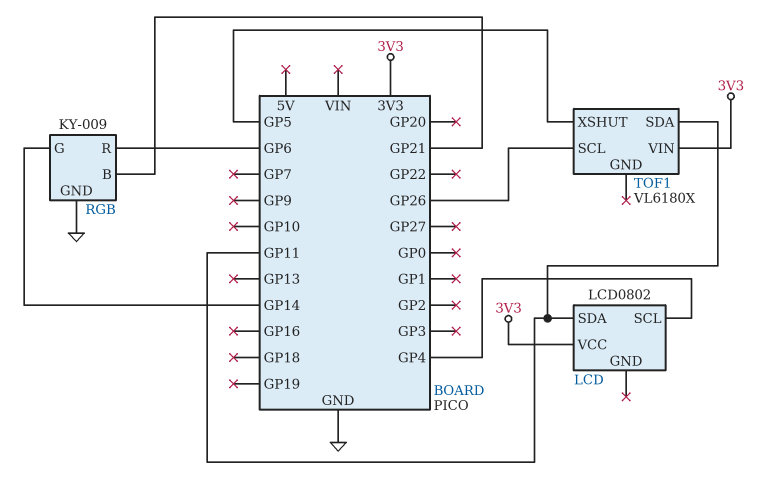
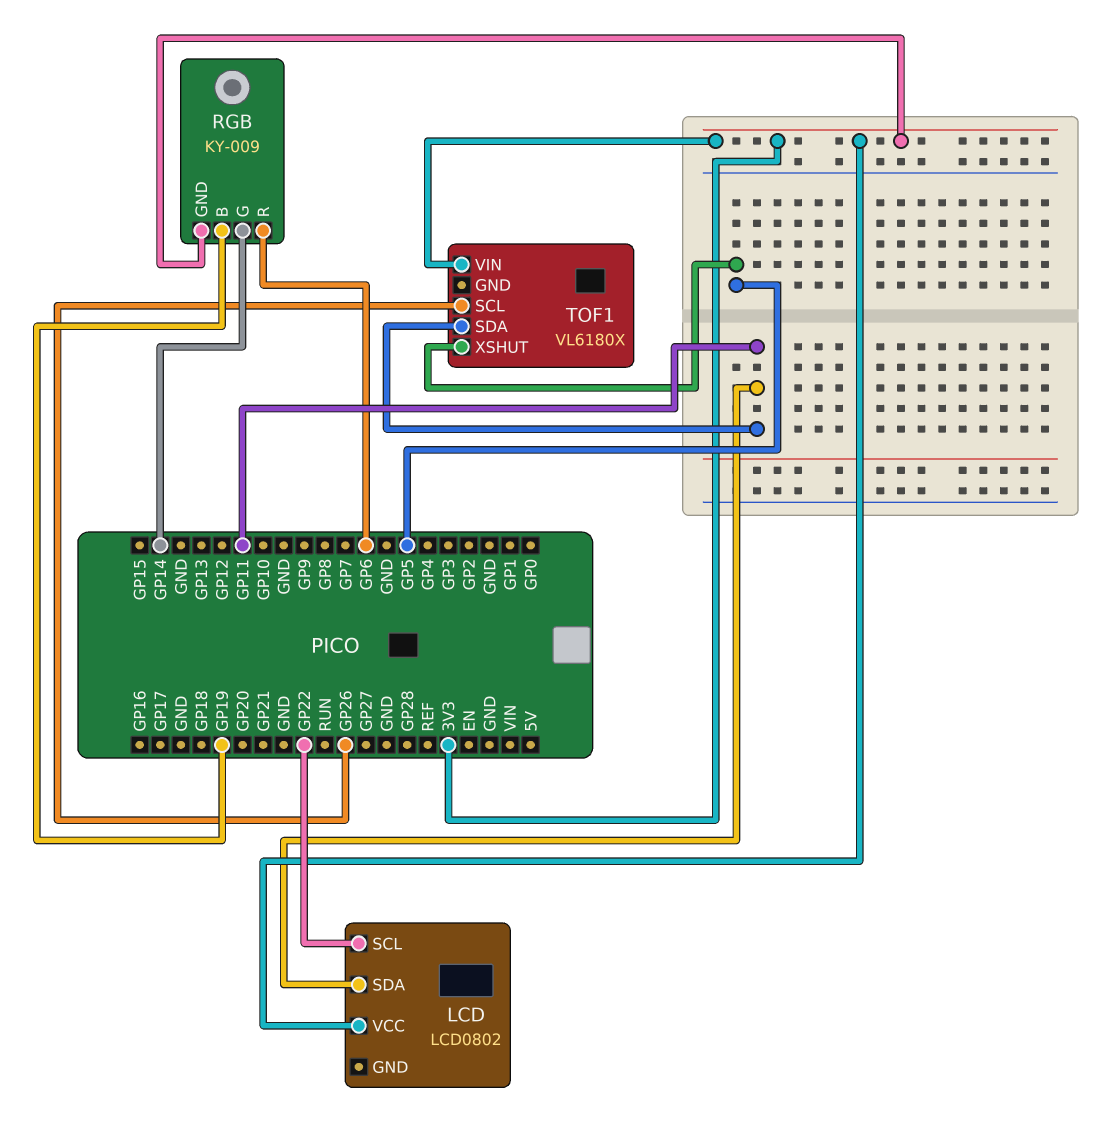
LCD pin SCL: GP4 -> GP22
RGB pin B: GP21 -> GP19
RGB pin GND: GND -> 3V3

